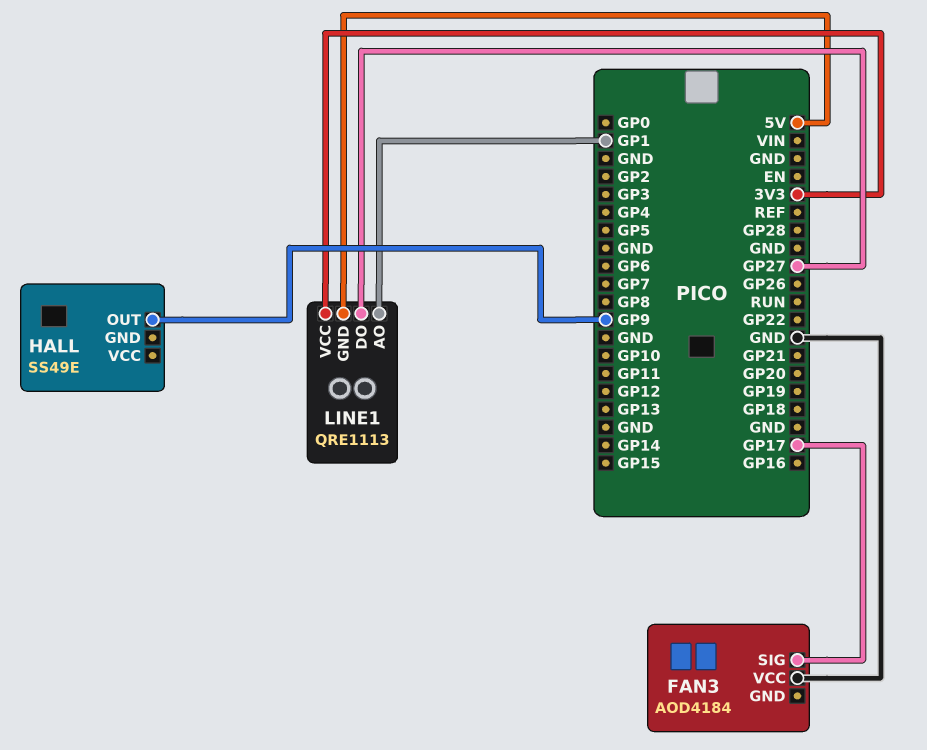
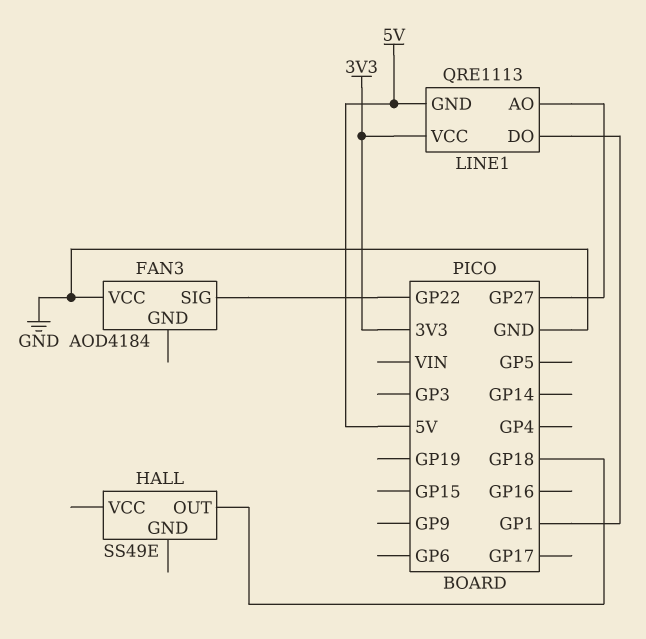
FAN3 pin SIG: GP17 -> GP22
HALL pin OUT: GP9 -> GP18
LINE1 pin AO: GP1 -> GP27
LINE1 pin DO: GP27 -> GP1

